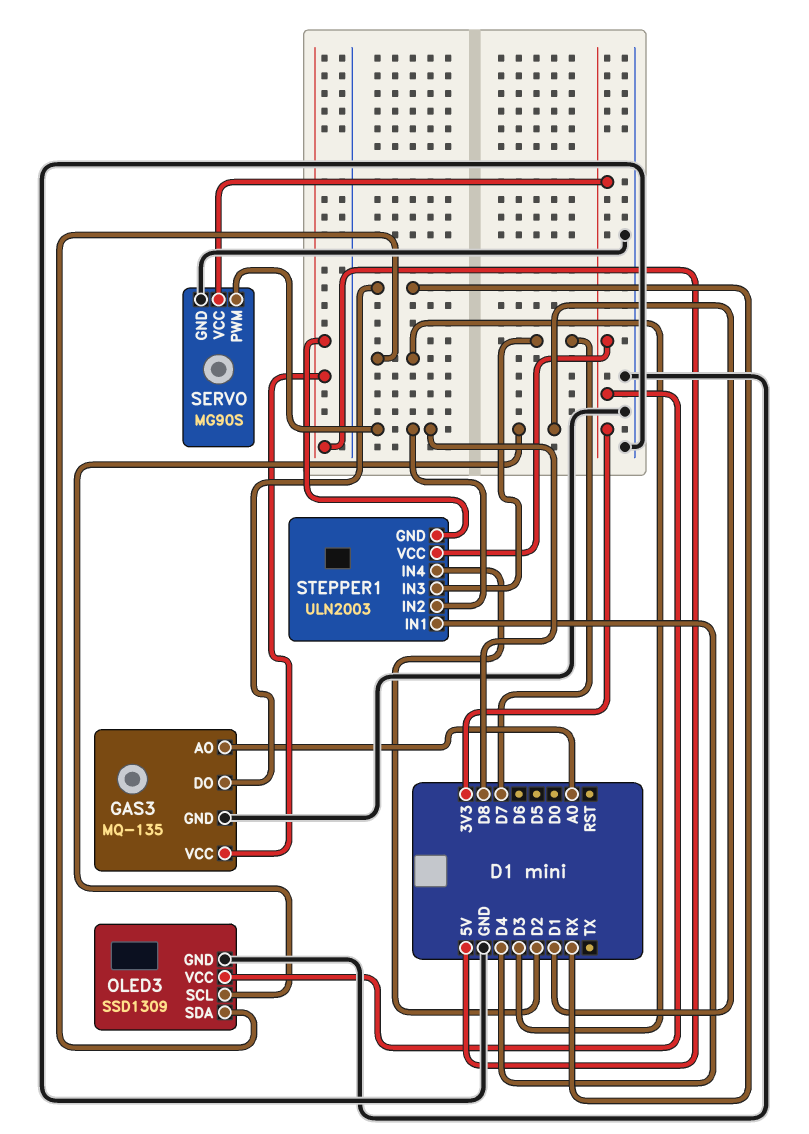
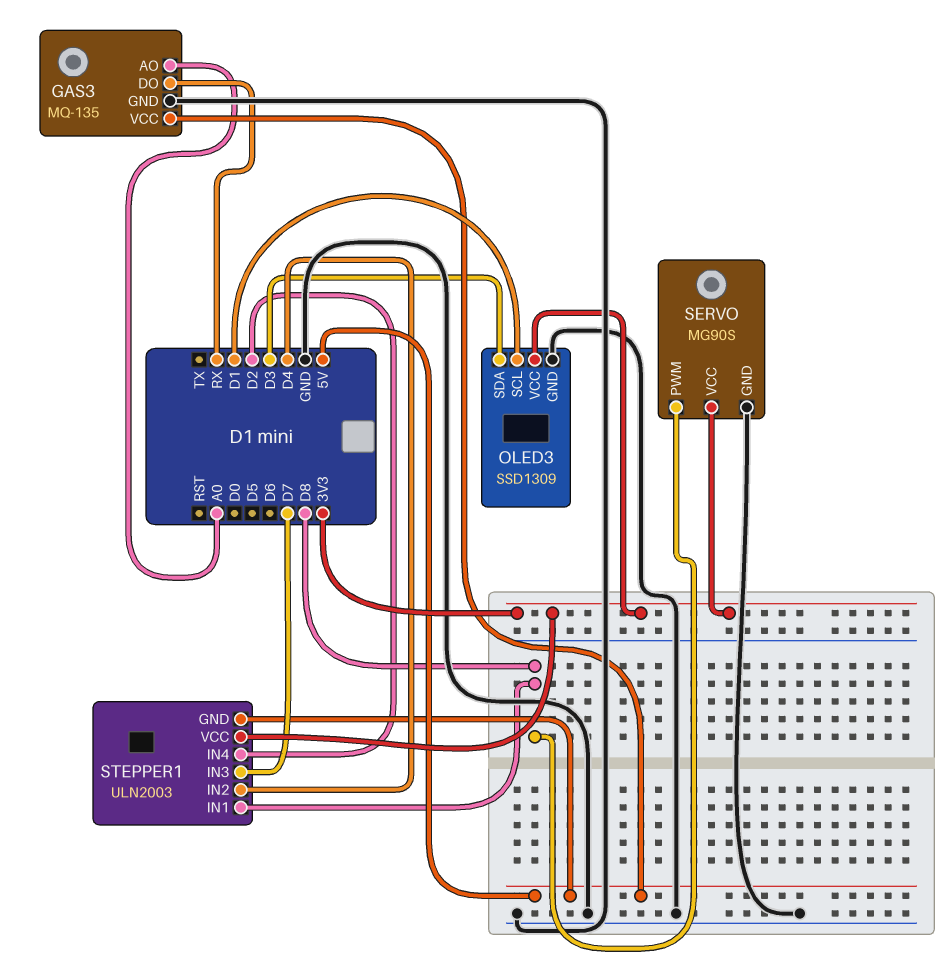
STEPPER1 pin IN1: D4 -> D8
STEPPER1 pin IN2: D8 -> D4

